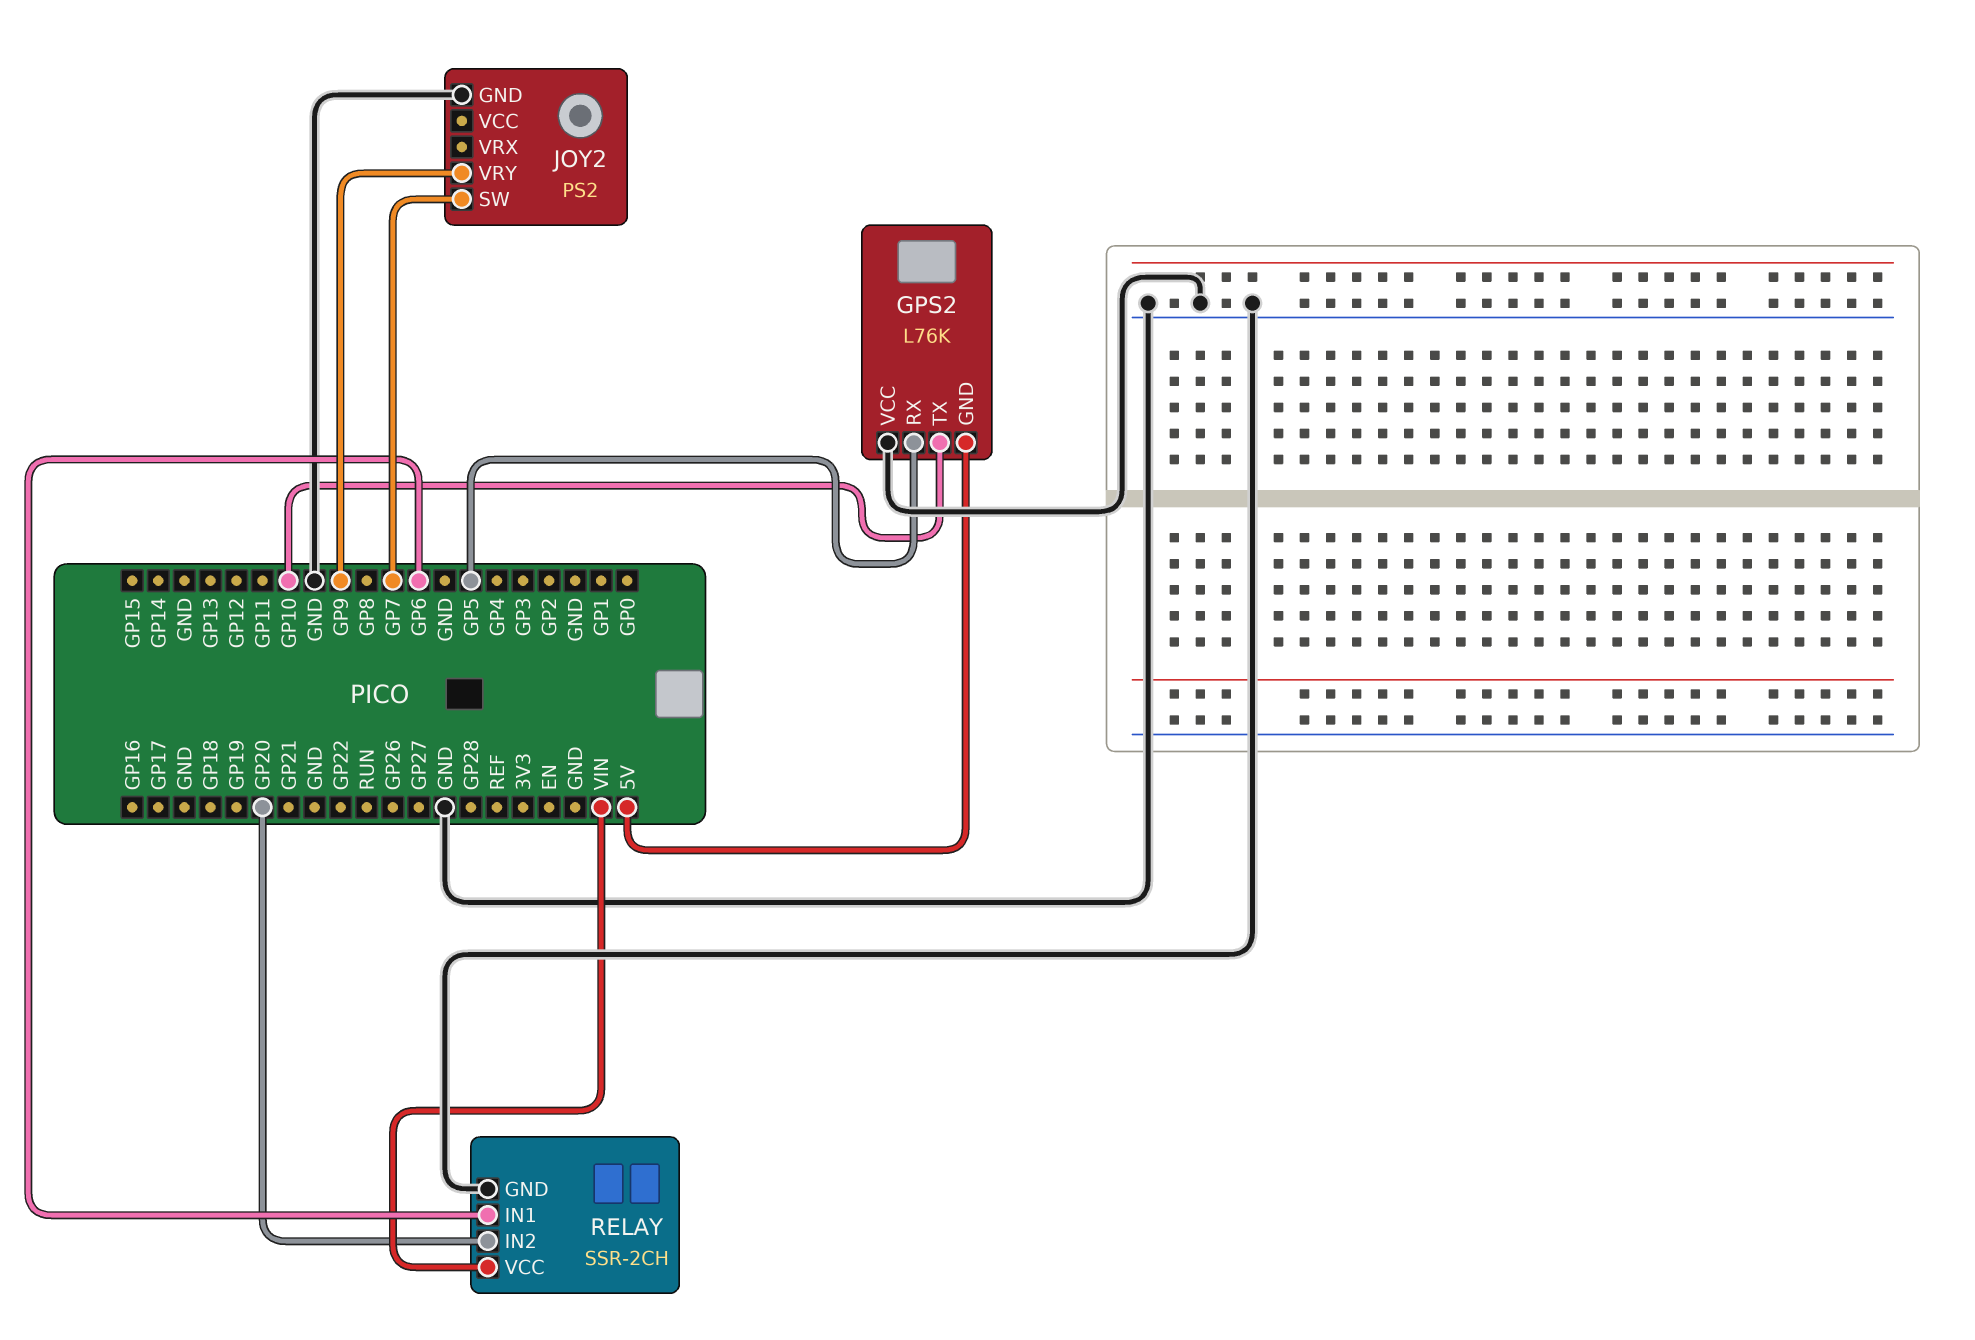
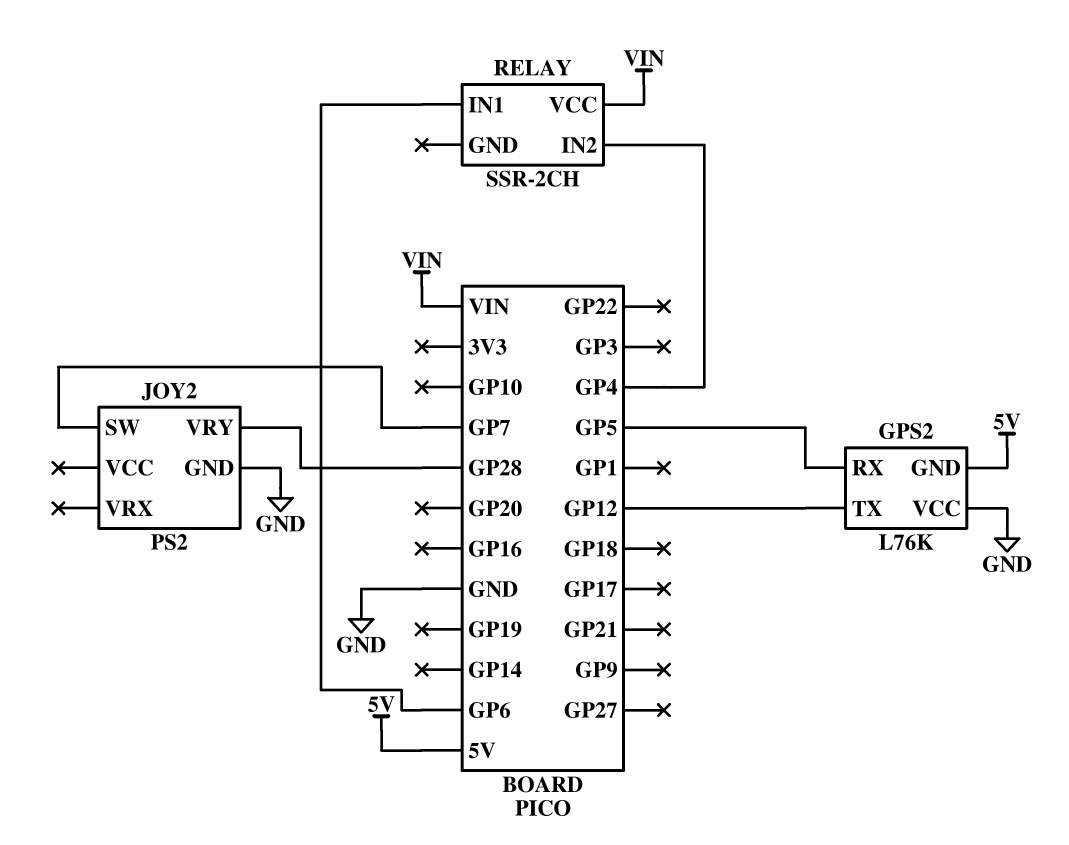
GPS2 pin TX: GP10 -> GP12
JOY2 pin VRY: GP9 -> GP28
RELAY pin GND: GND -> none
RELAY pin IN2: GP20 -> GP4

